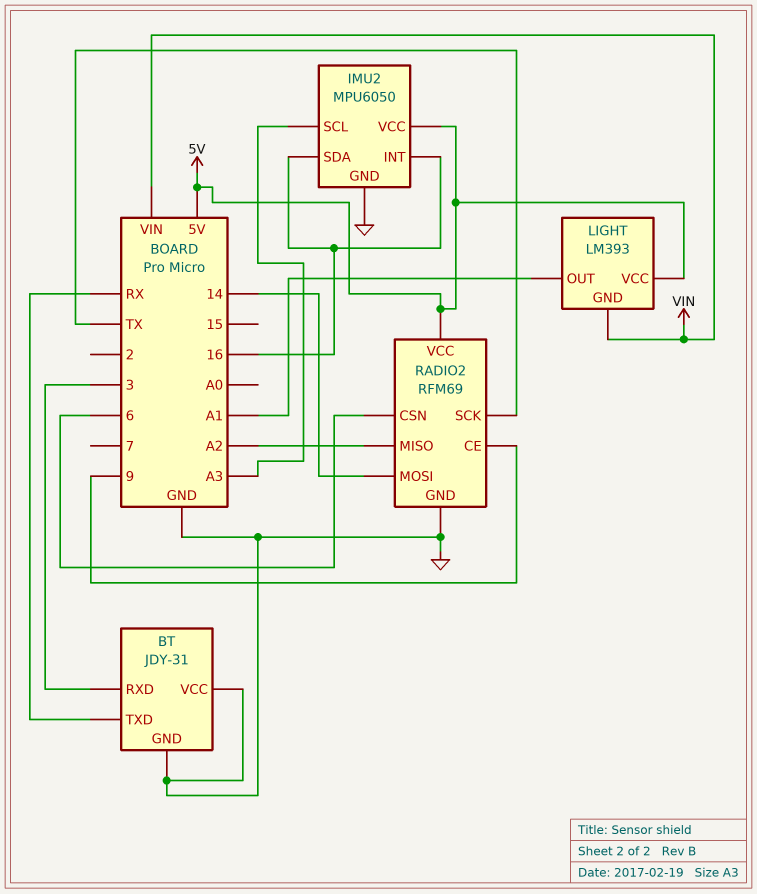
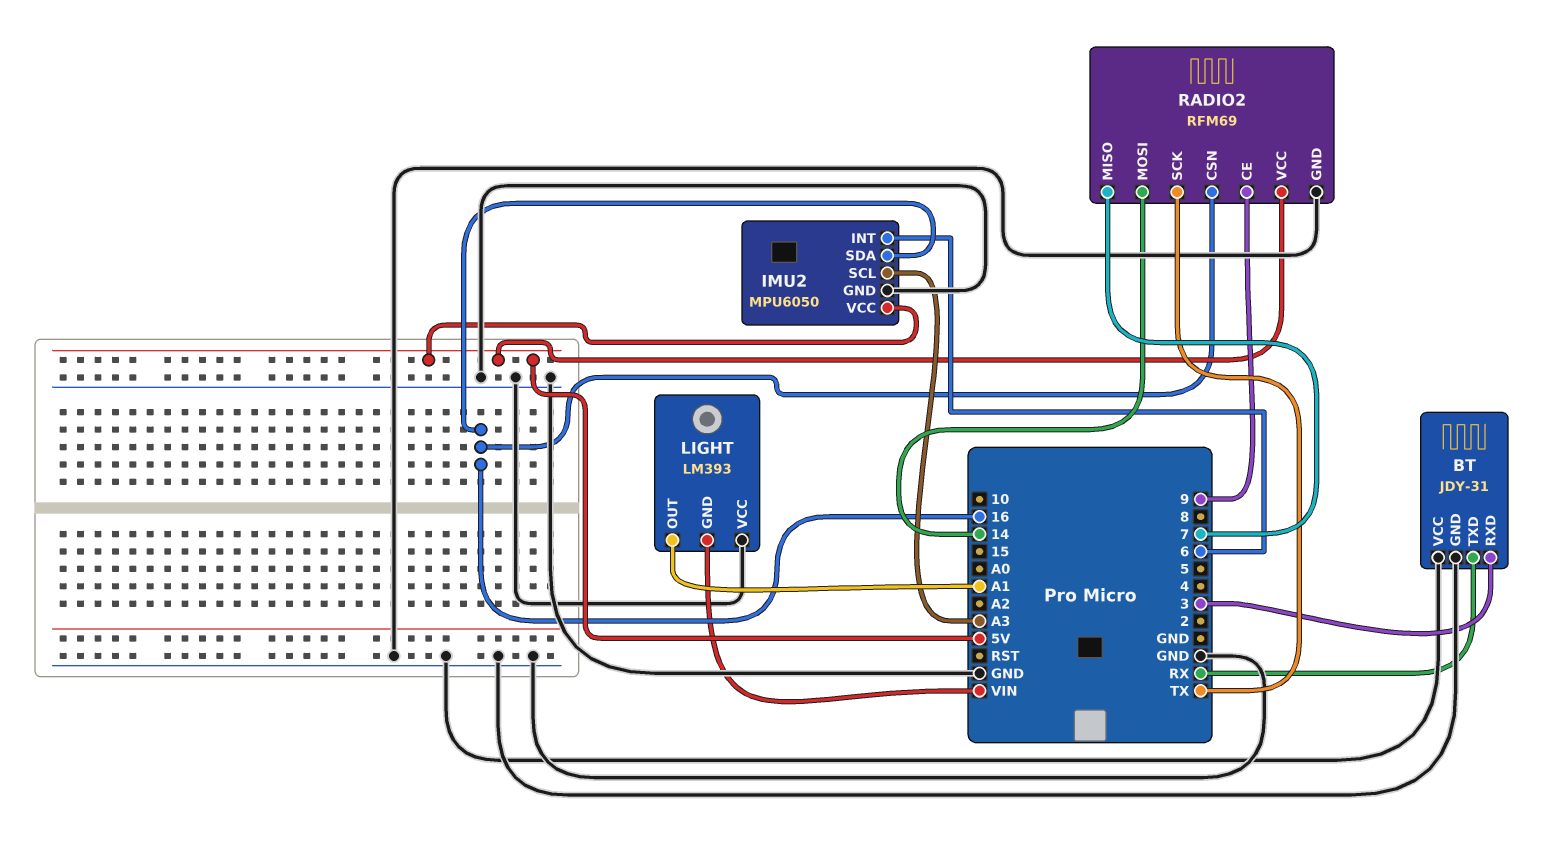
IMU2 pin INT: 16 -> 6
LIGHT pin VCC: 5V -> GND
RADIO2 pin CSN: 6 -> 16
RADIO2 pin MISO: A2 -> 7

